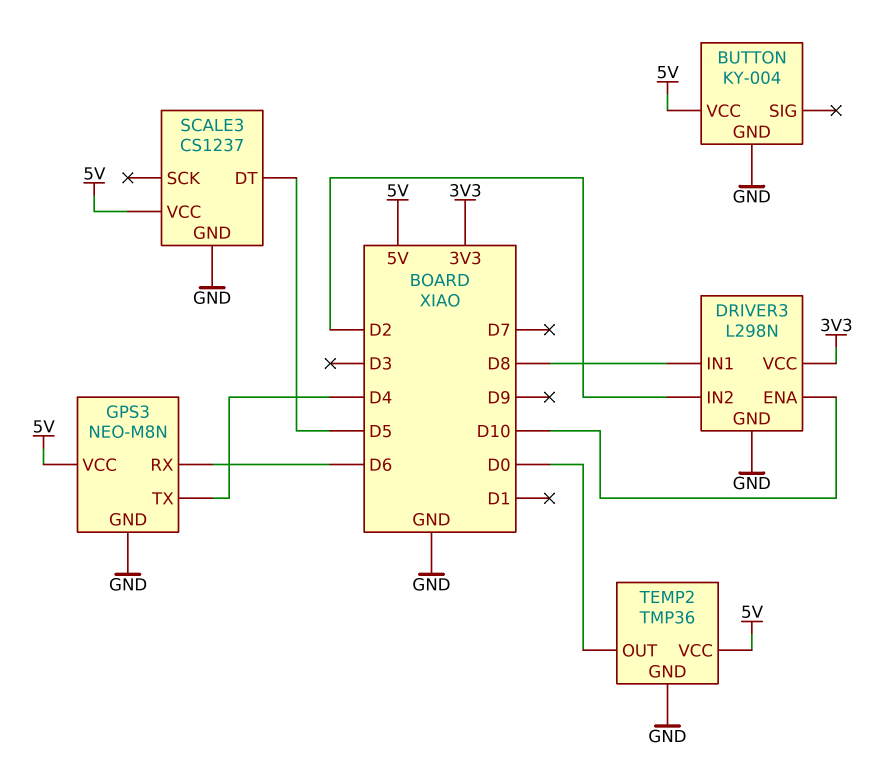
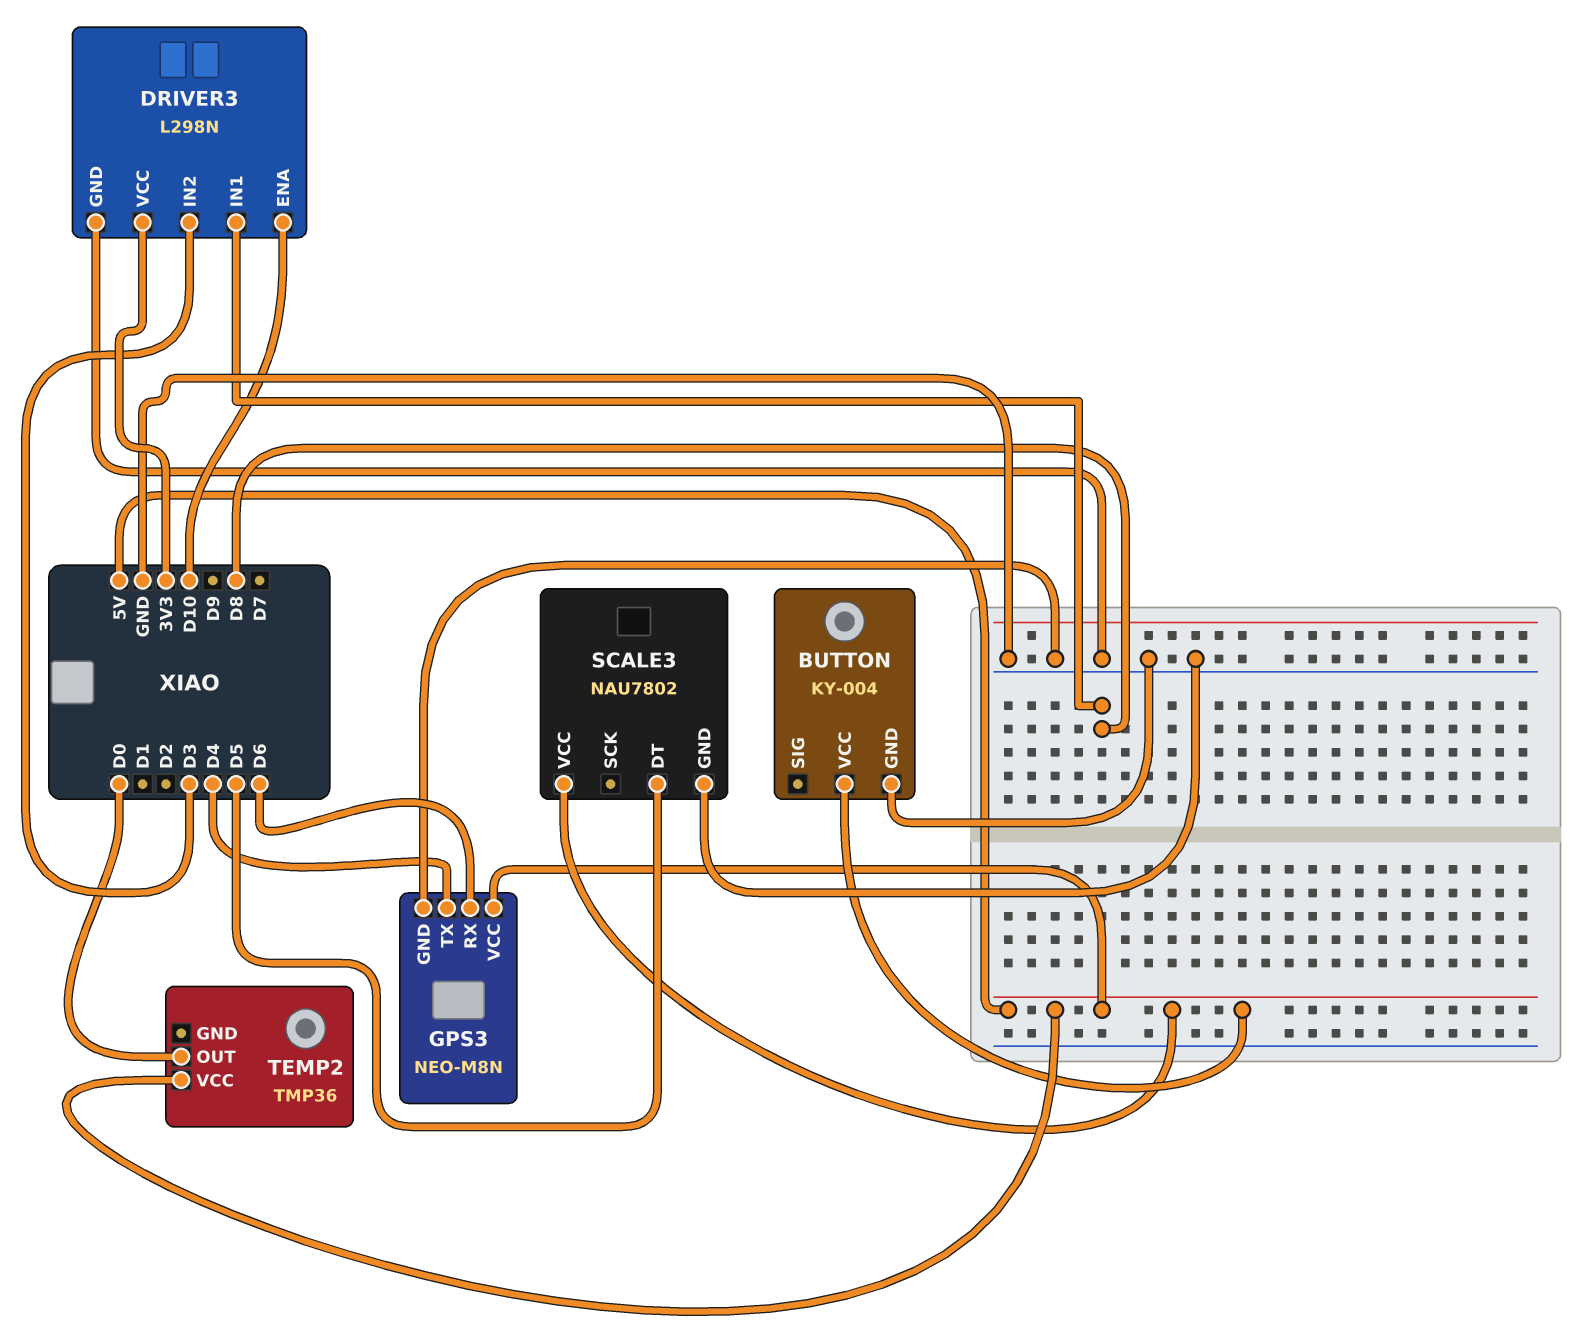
DRIVER3 pin IN2: D2 -> D3
SCALE3: CS1237 -> NAU7802
TEMP2 pin GND: GND -> none

